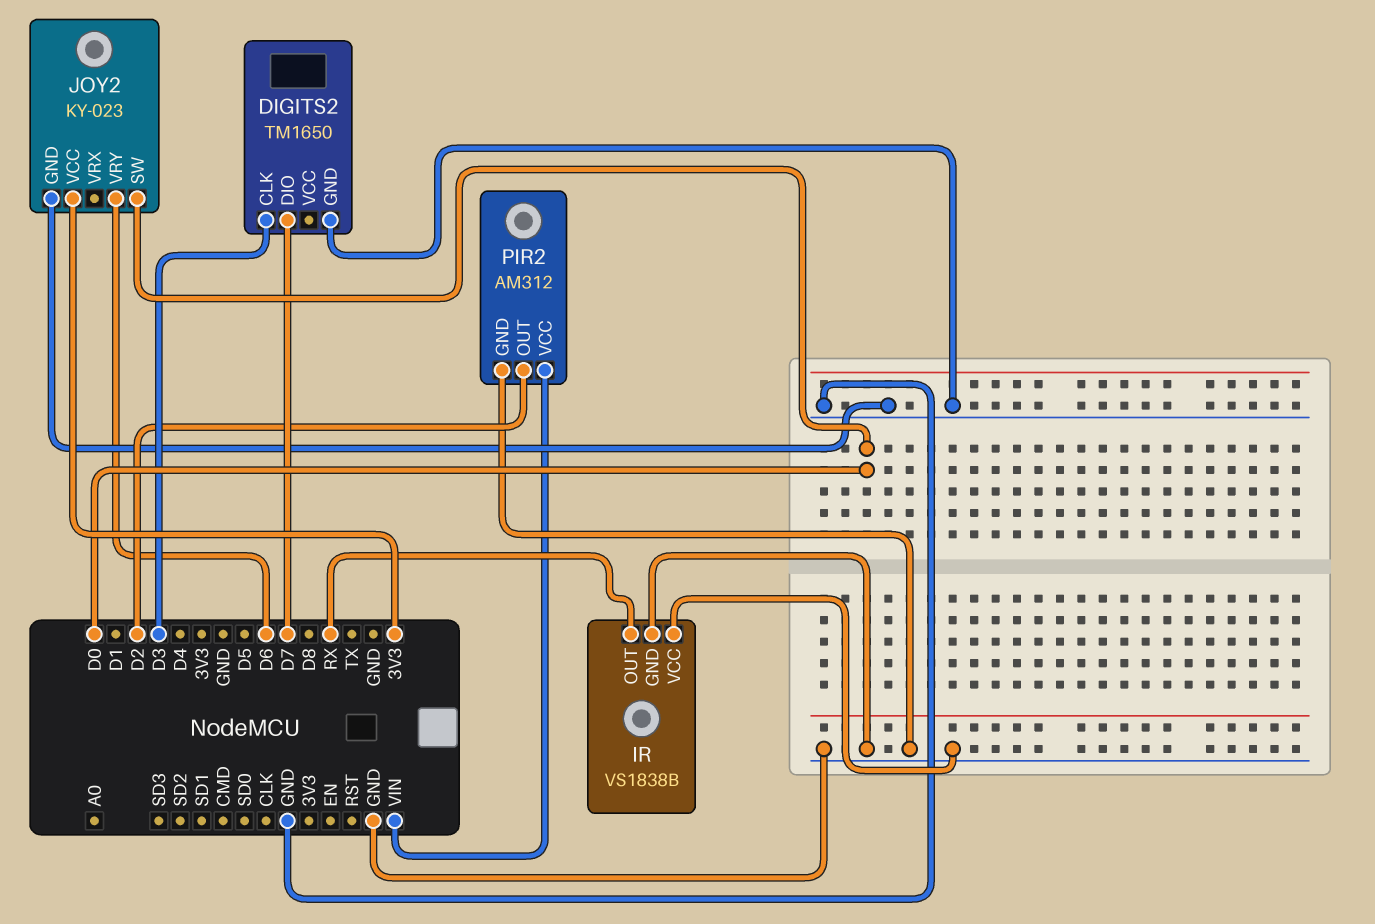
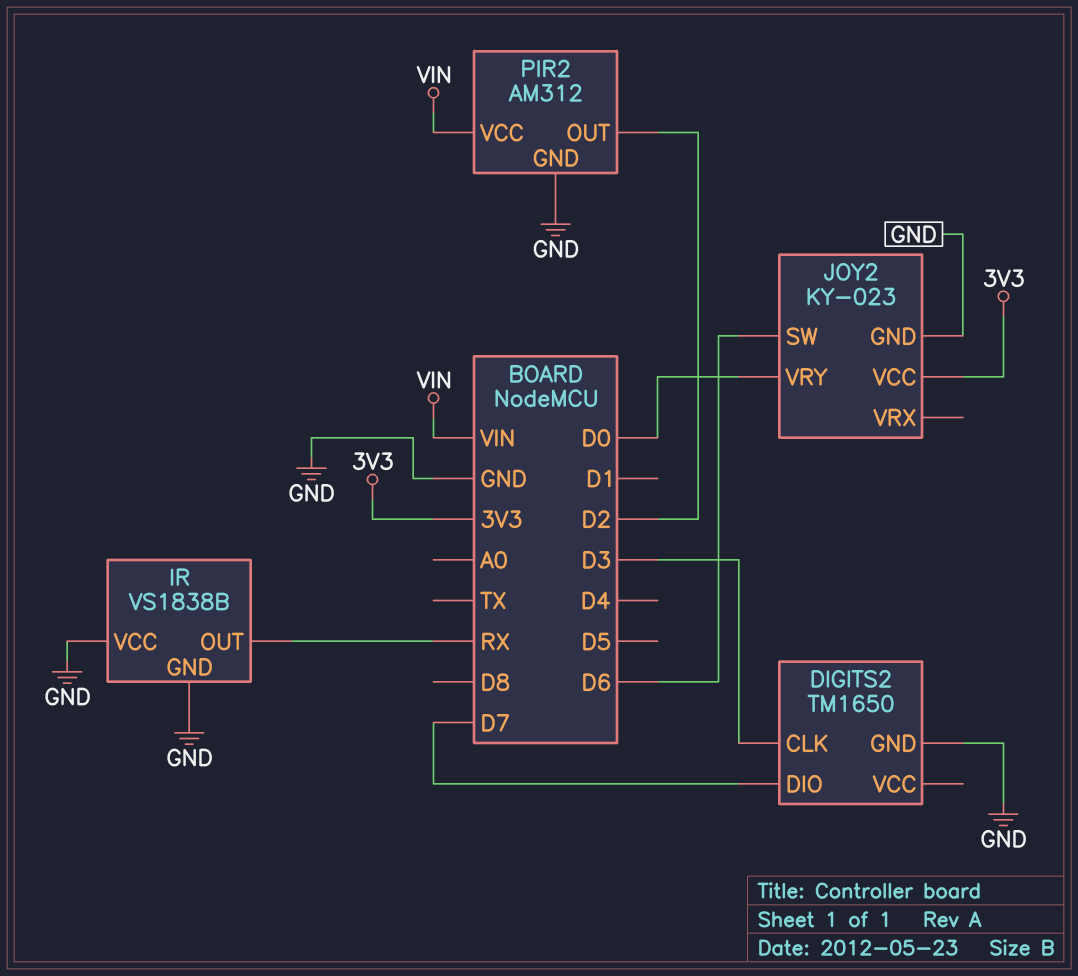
JOY2 pin SW: D0 -> D6
JOY2 pin VRY: D6 -> D0

